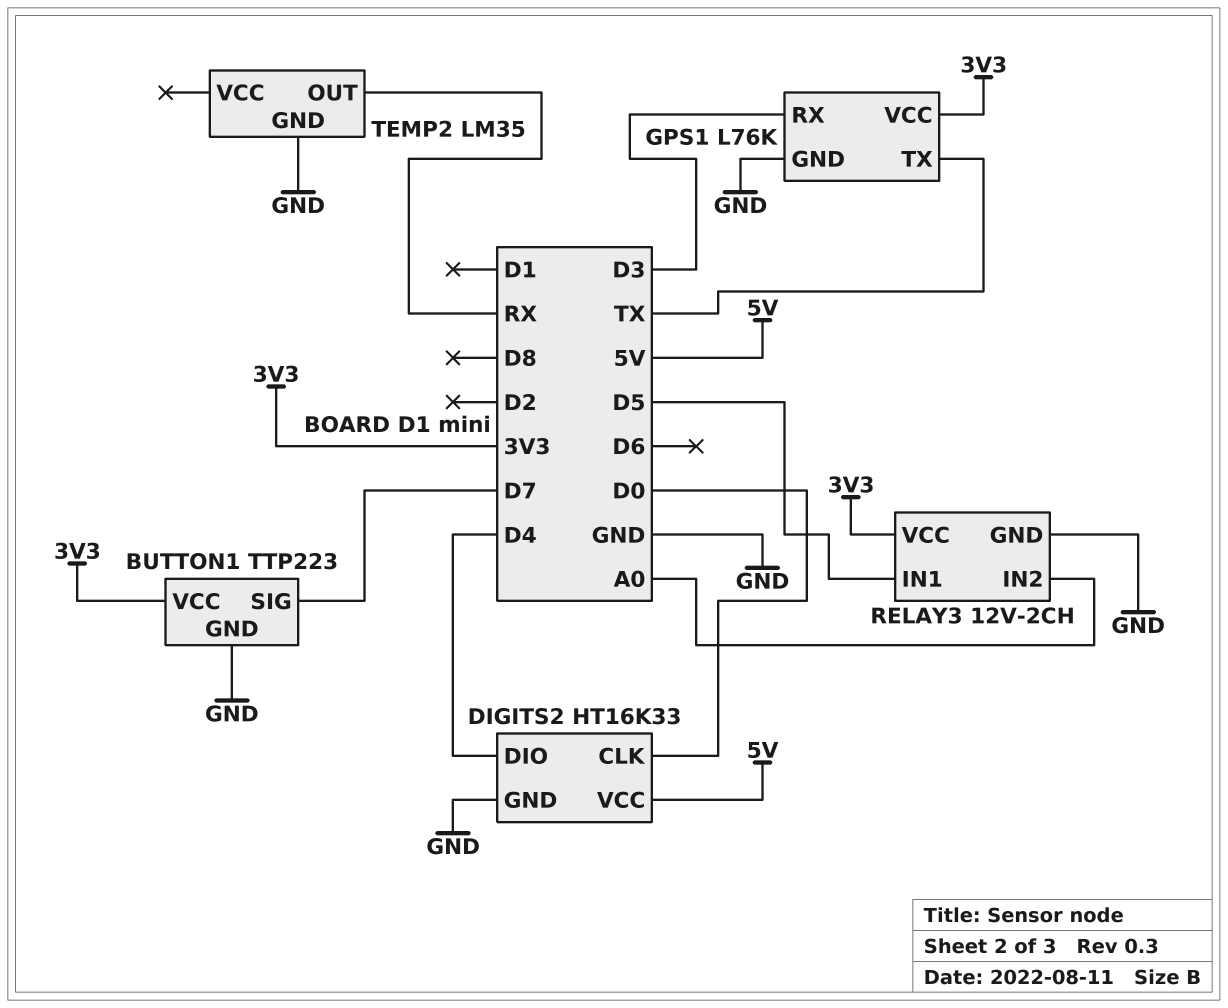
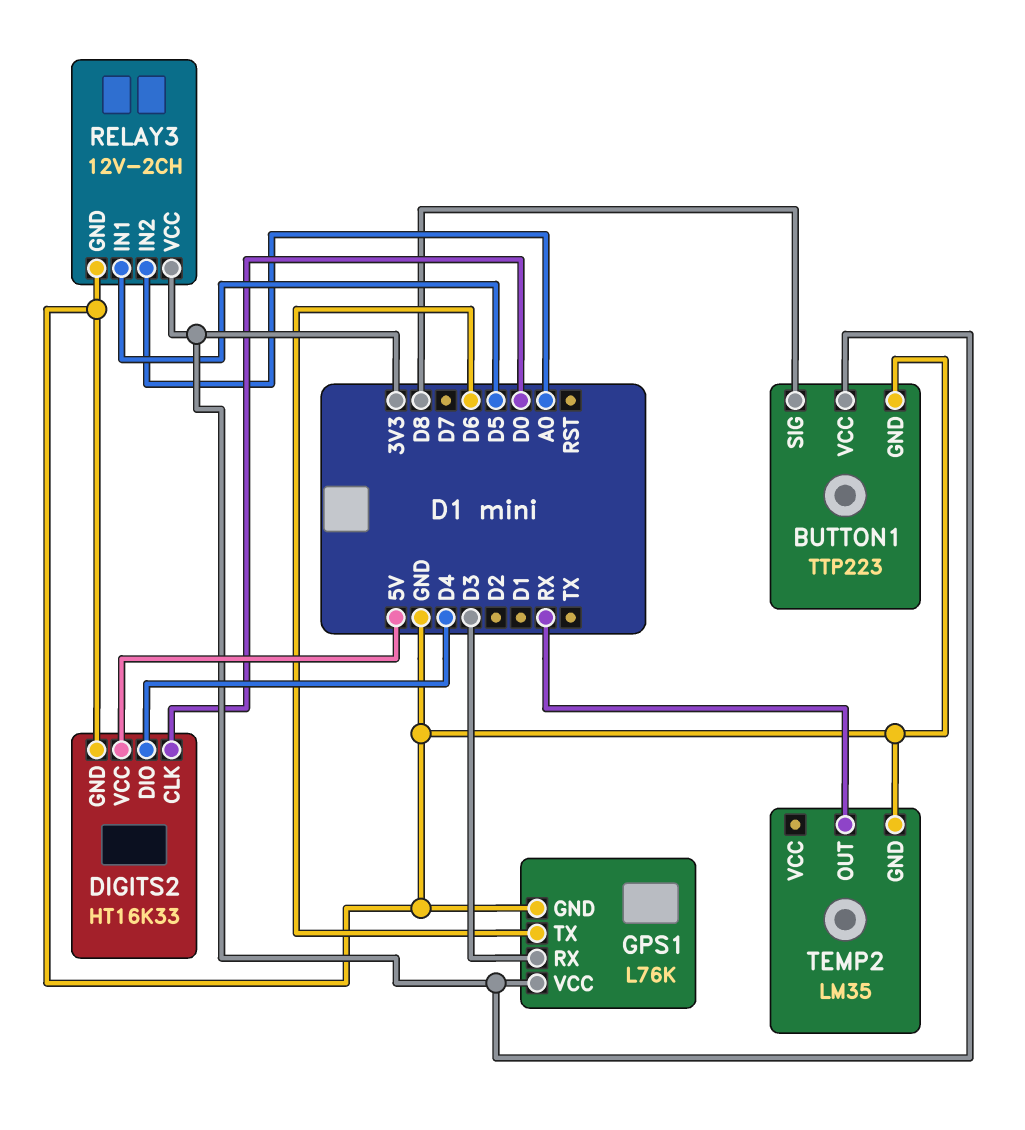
BUTTON1 pin SIG: D7 -> D8
GPS1 pin TX: TX -> D6

